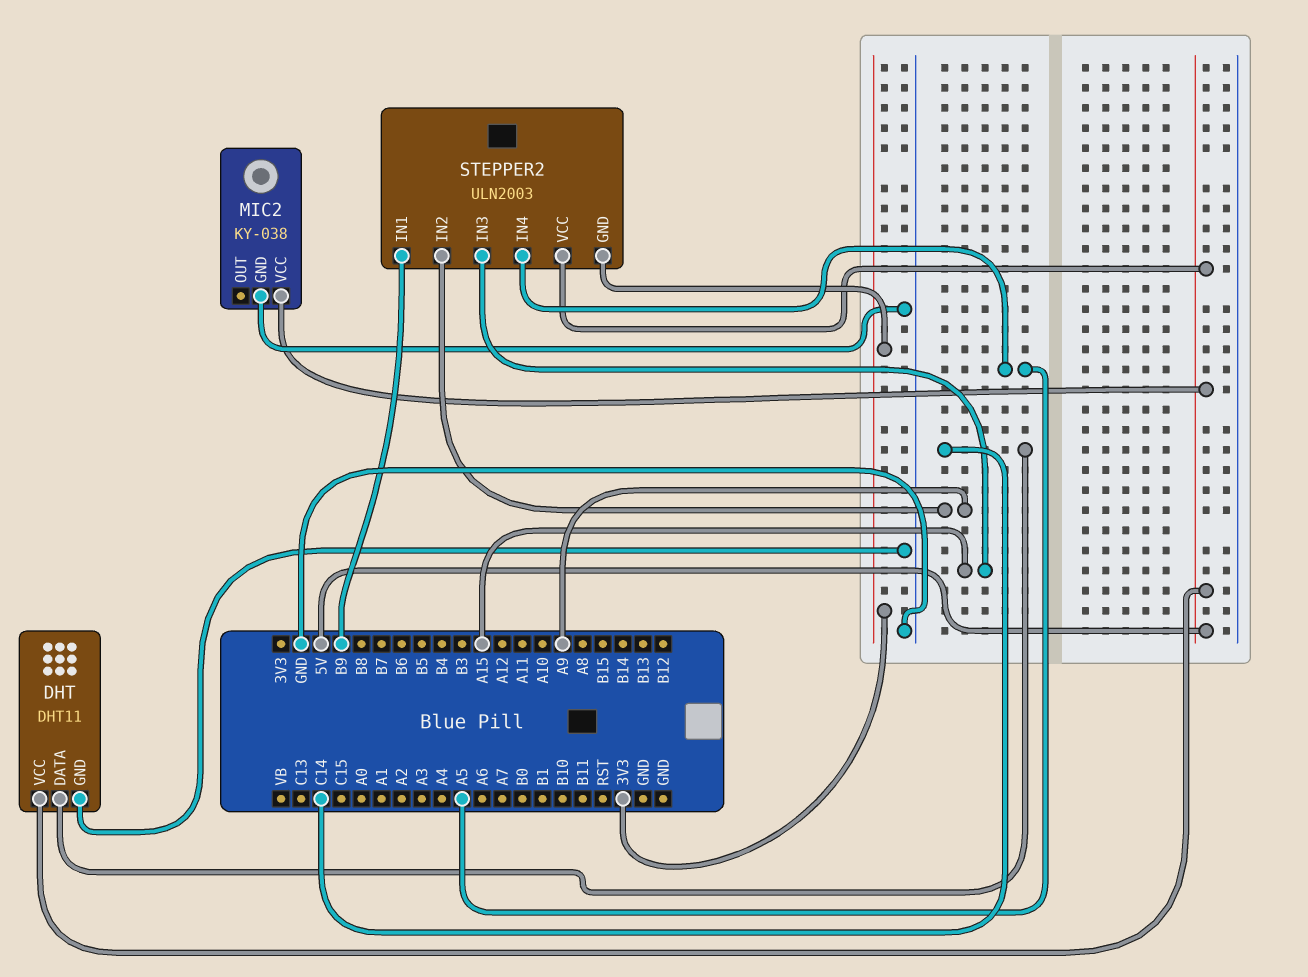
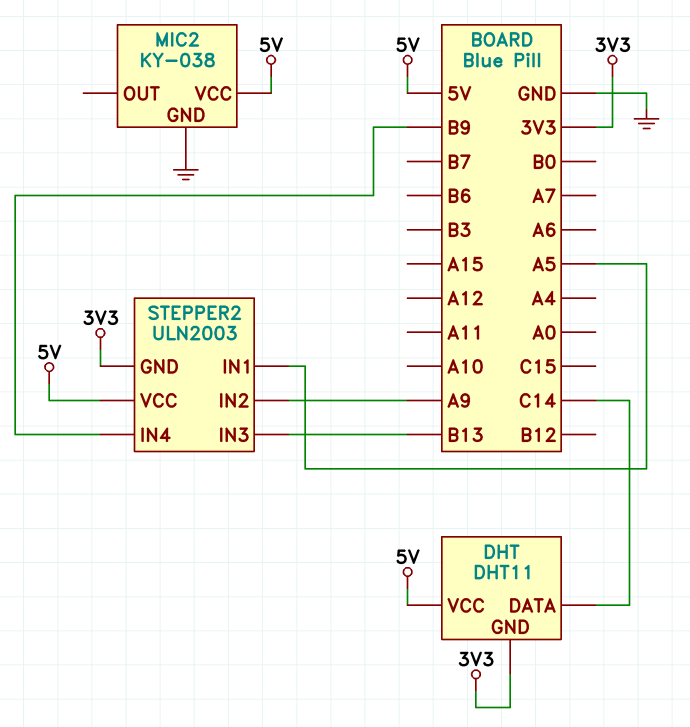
DHT pin GND: GND -> 3V3
STEPPER2 pin IN1: B9 -> A5
STEPPER2 pin IN3: A15 -> B13
STEPPER2 pin IN4: A5 -> B9

